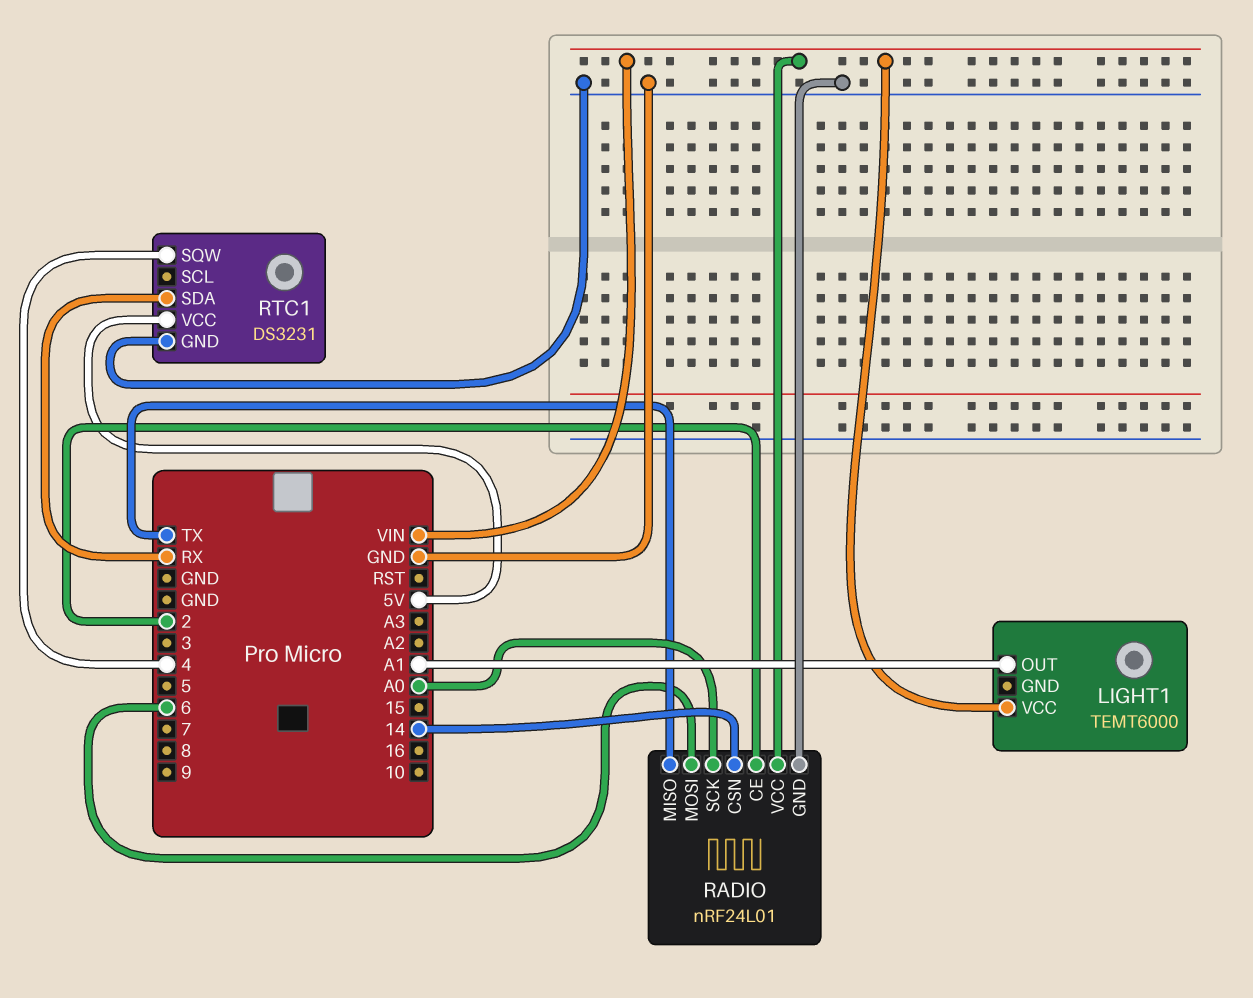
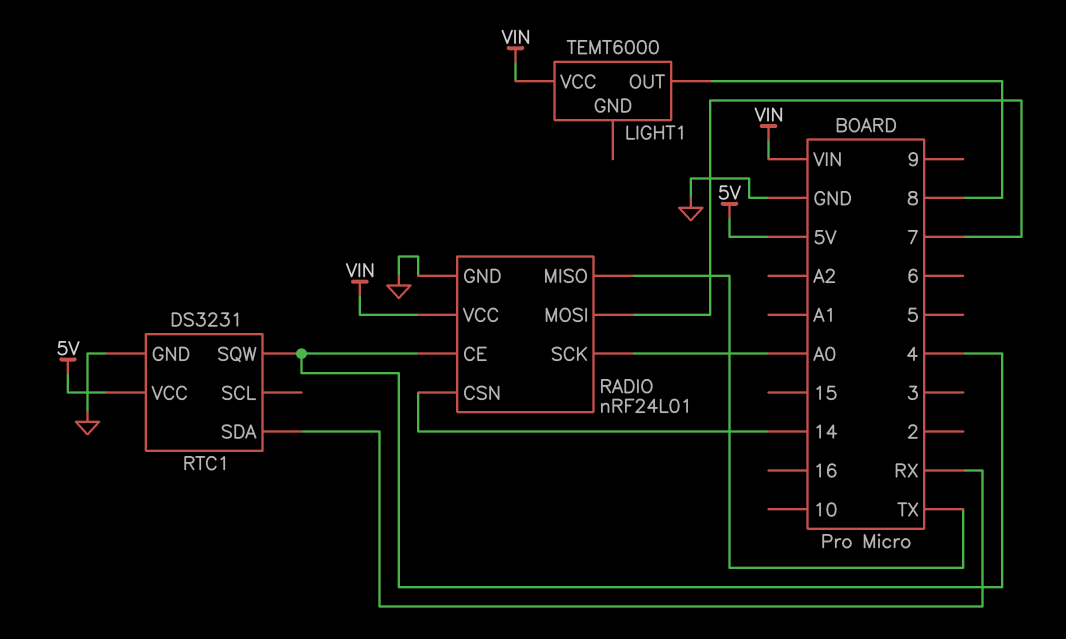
LIGHT1 pin OUT: A1 -> 8
RADIO pin CE: 2 -> 4
RADIO pin MOSI: 6 -> 7

